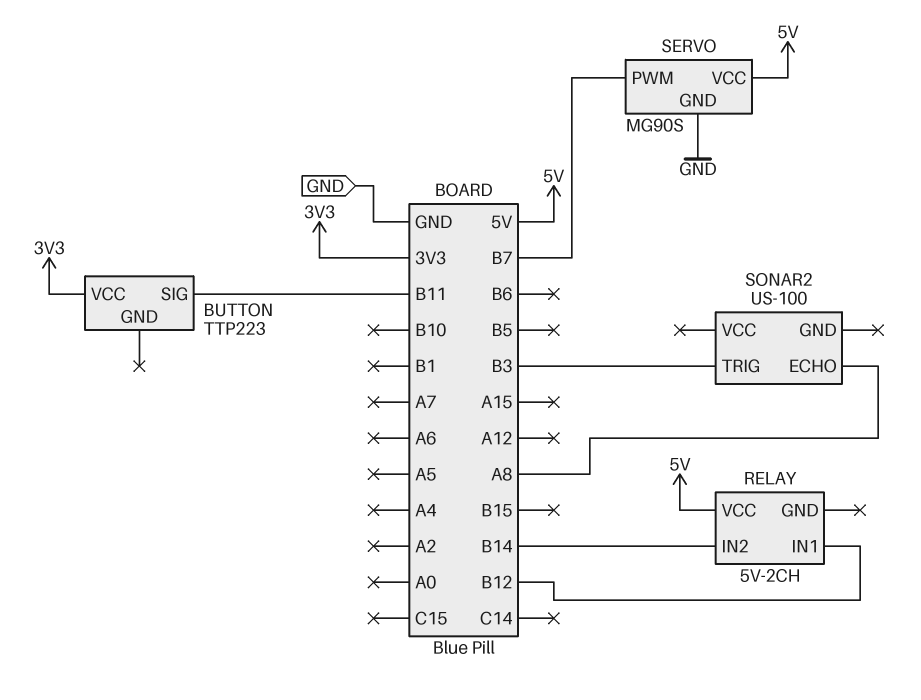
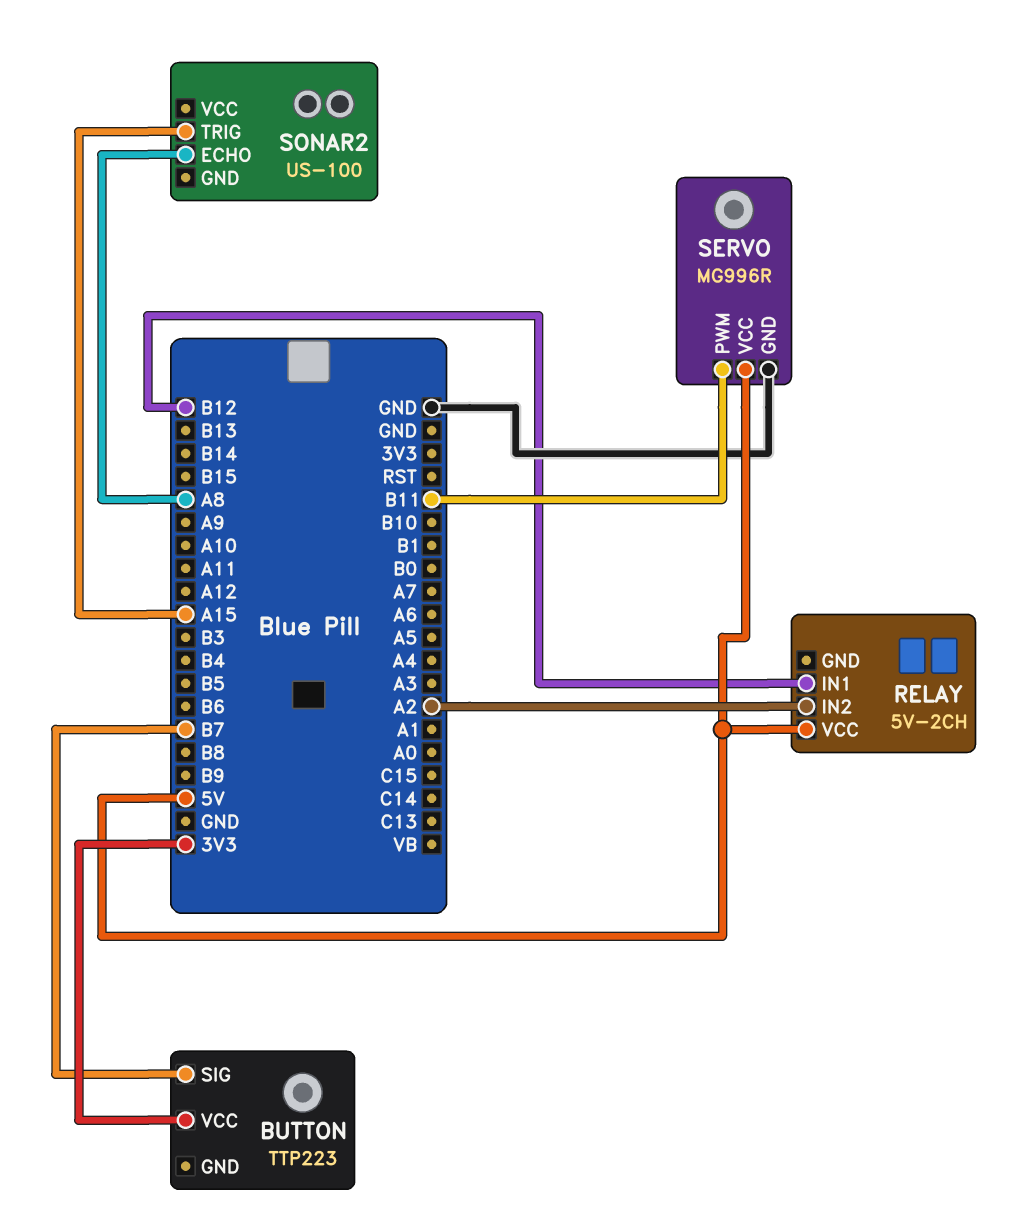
BUTTON pin SIG: B11 -> B7
RELAY pin IN2: B14 -> A2
SERVO: MG90S -> MG996R
SERVO pin PWM: B7 -> B11
SONAR2 pin TRIG: B3 -> A15

